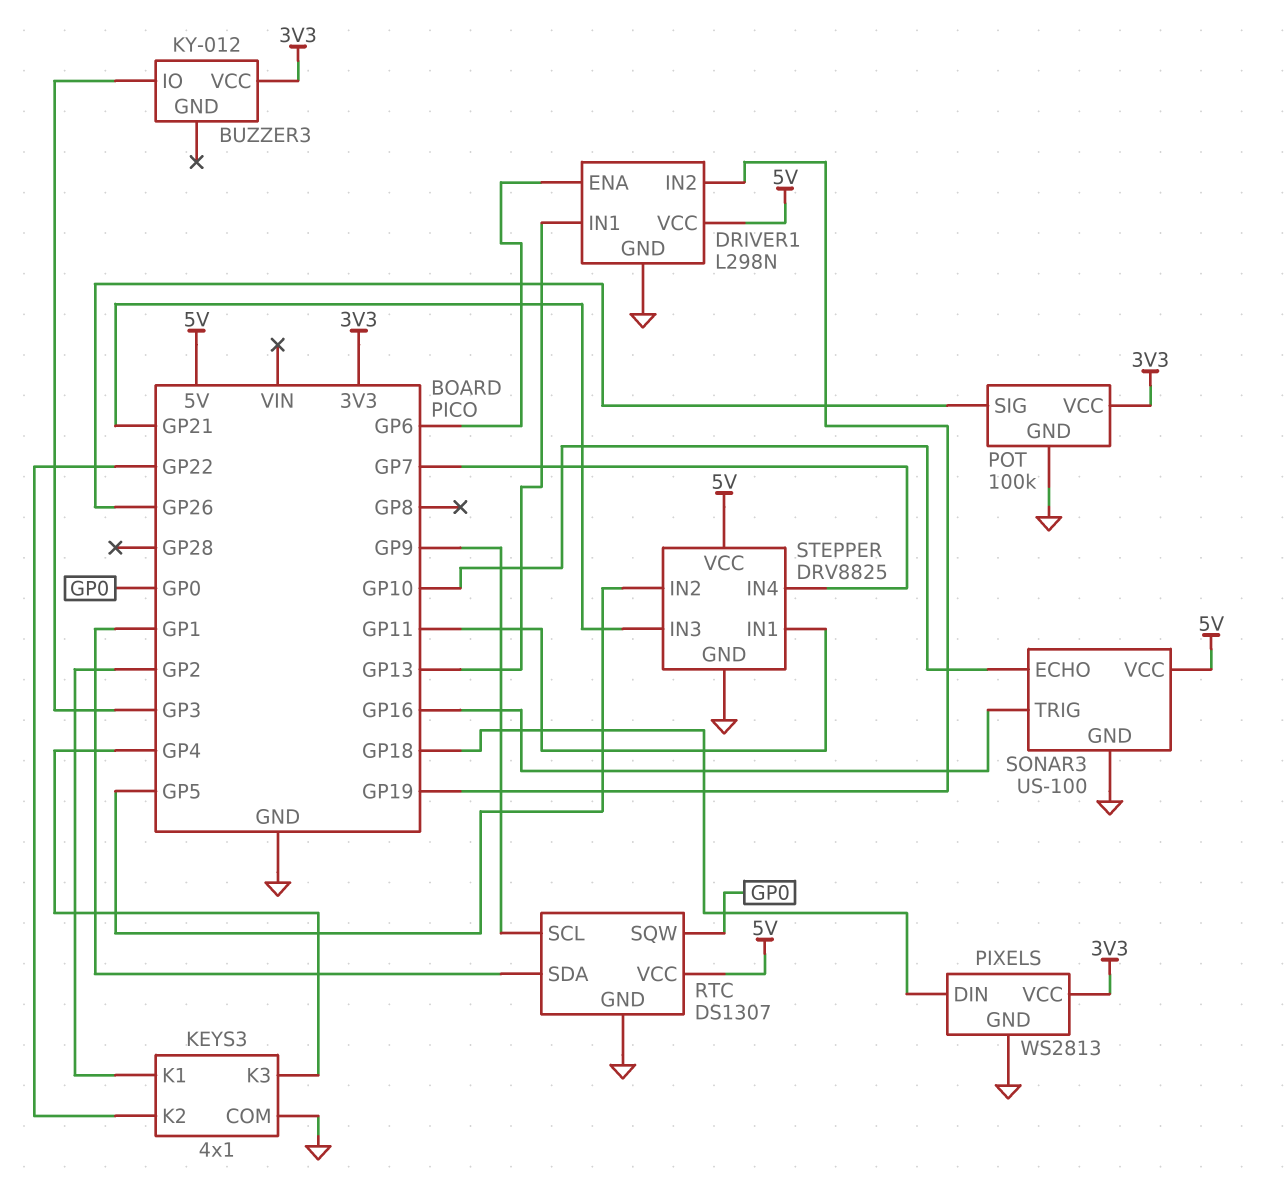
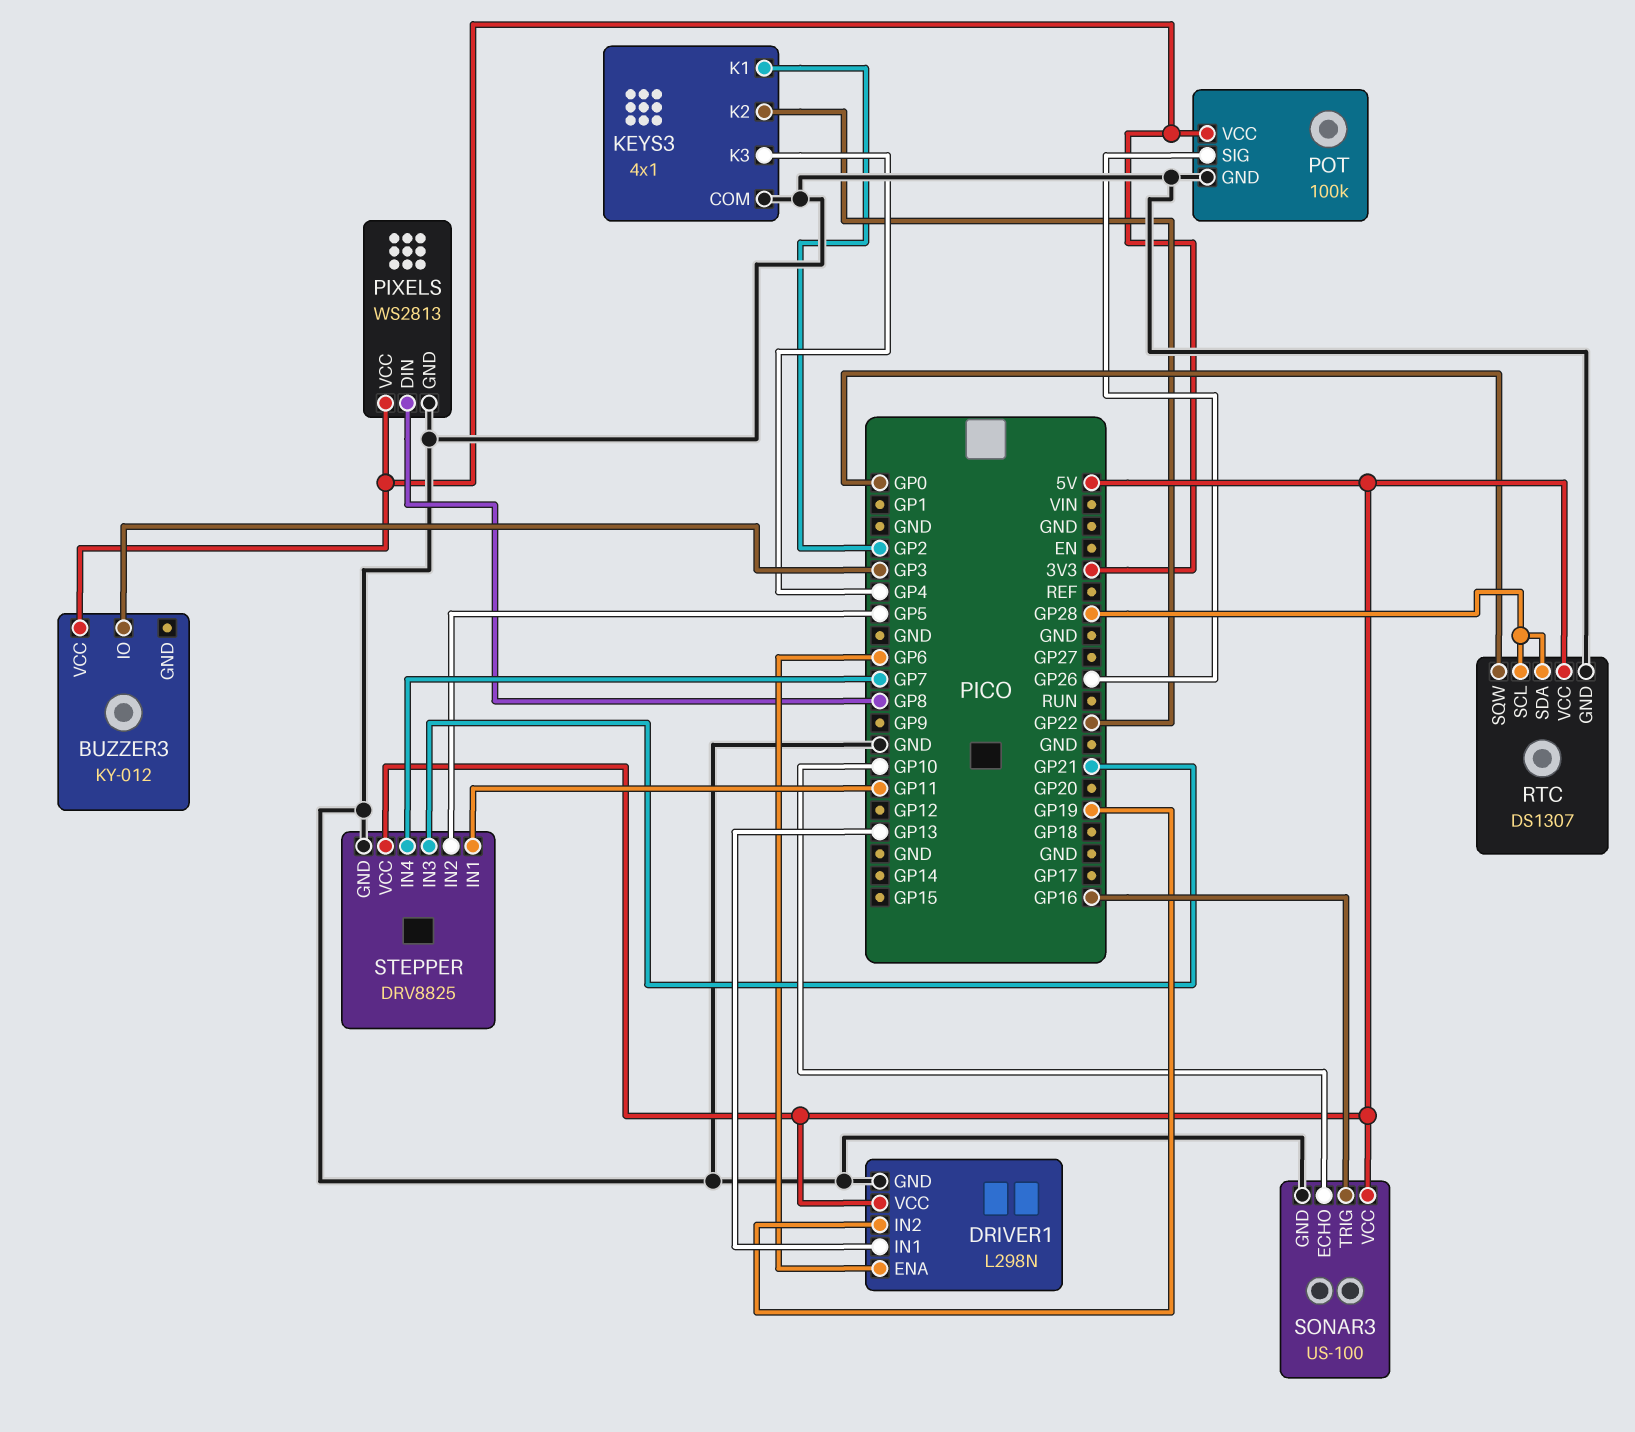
PIXELS pin DIN: GP18 -> GP8
RTC pin SCL: GP9 -> GP28
RTC pin SDA: GP1 -> GP28

